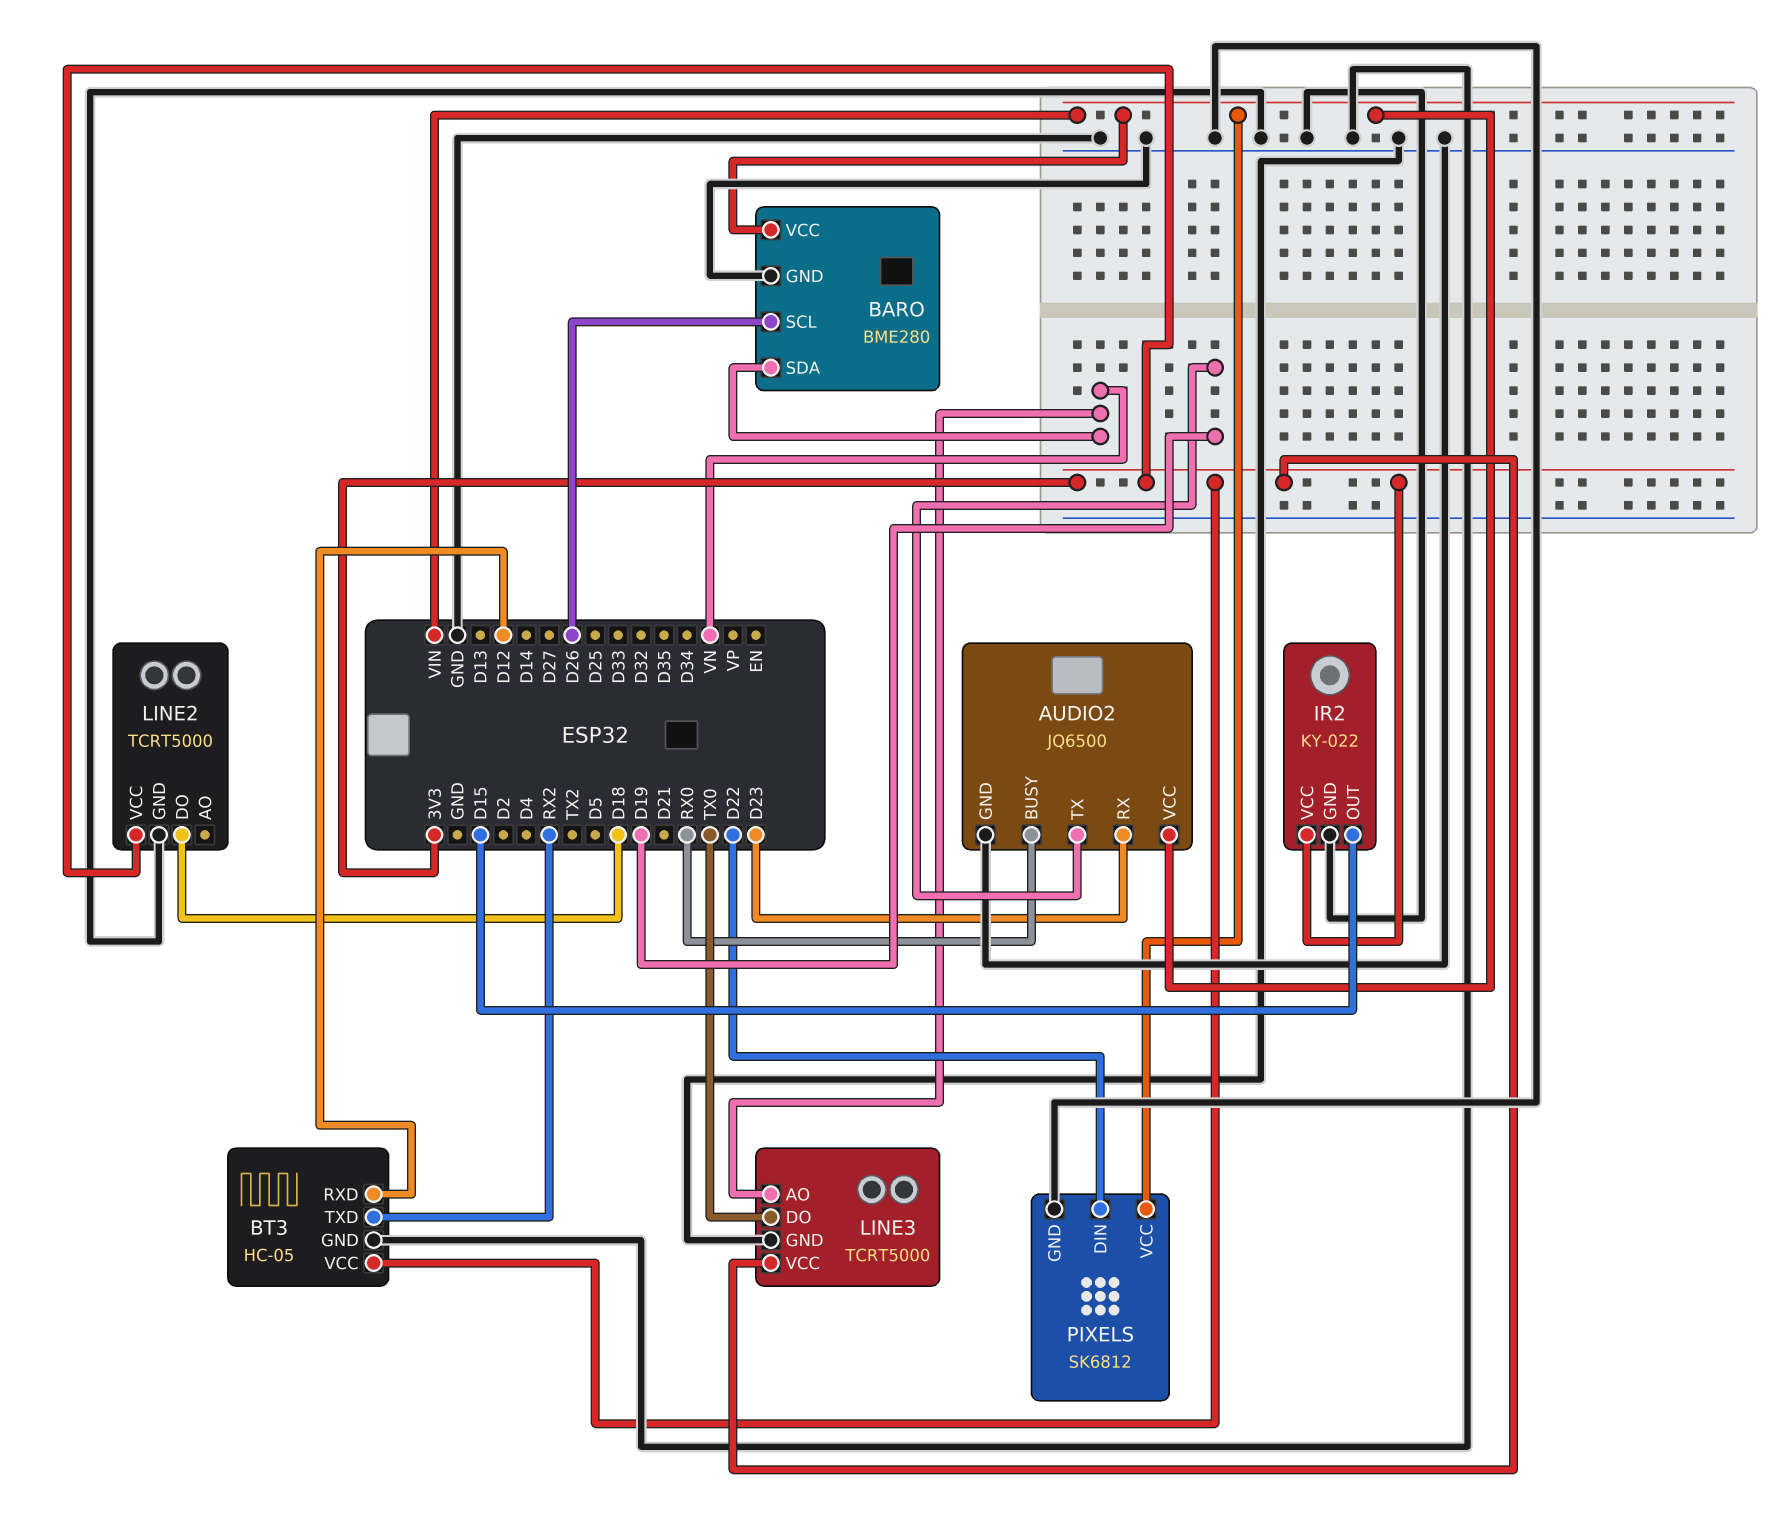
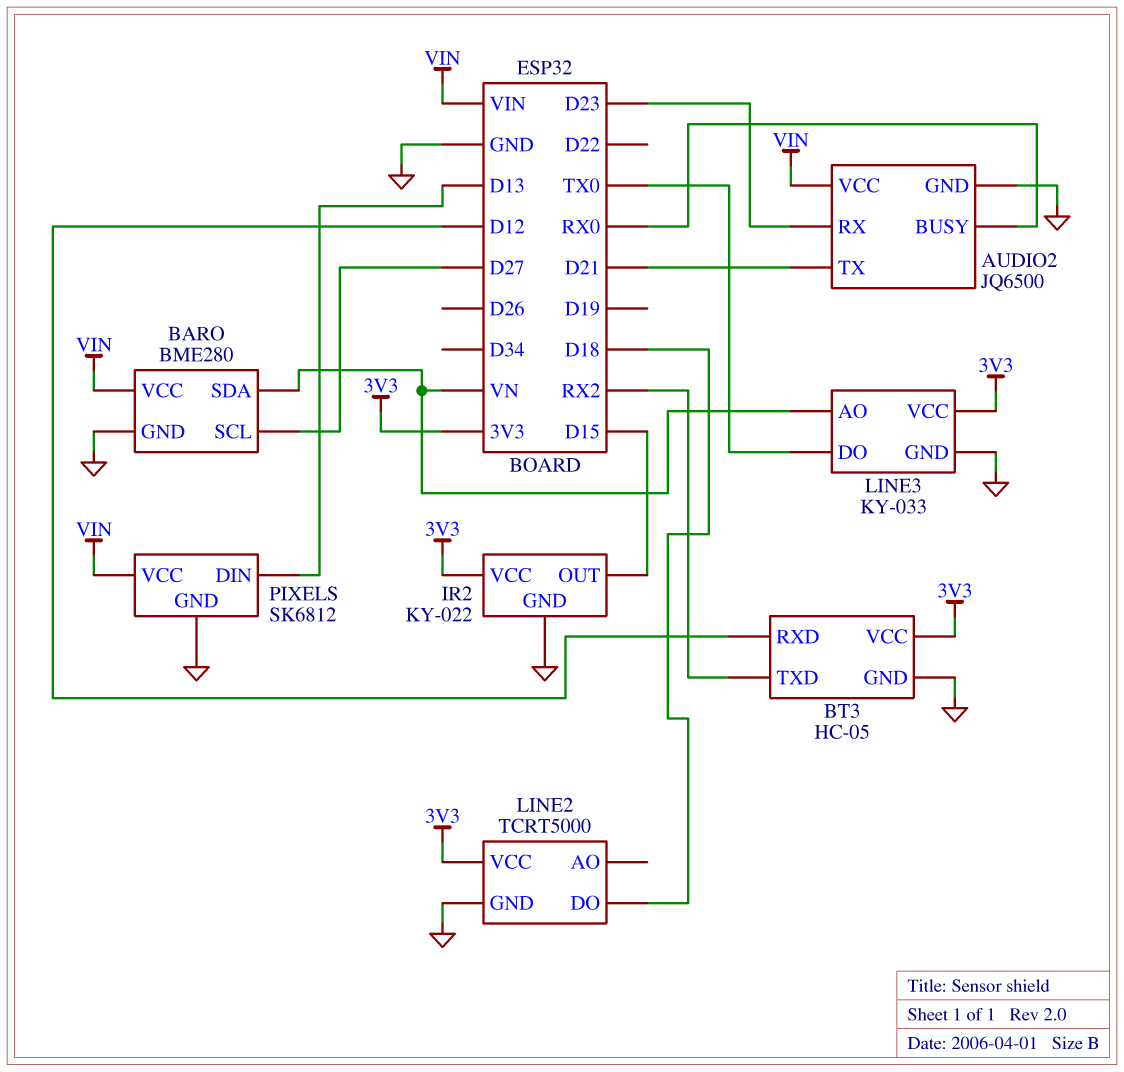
AUDIO2 pin TX: D19 -> D21
BARO pin SCL: D26 -> D27
LINE3: TCRT5000 -> KY-033
PIXELS pin DIN: D22 -> D13

